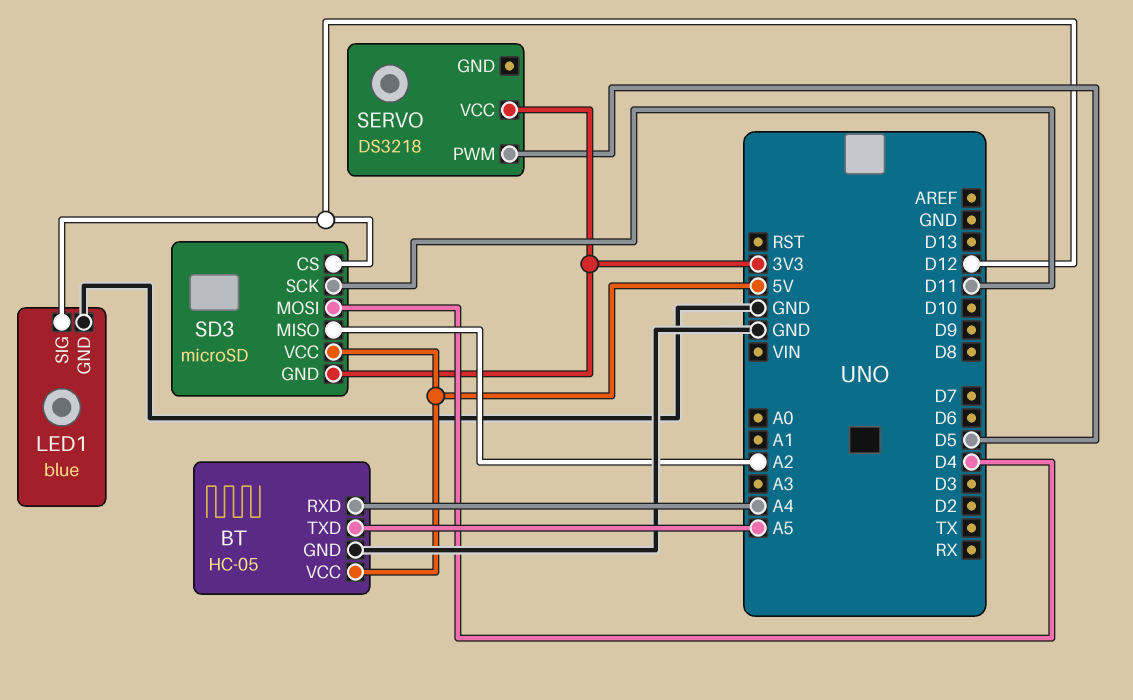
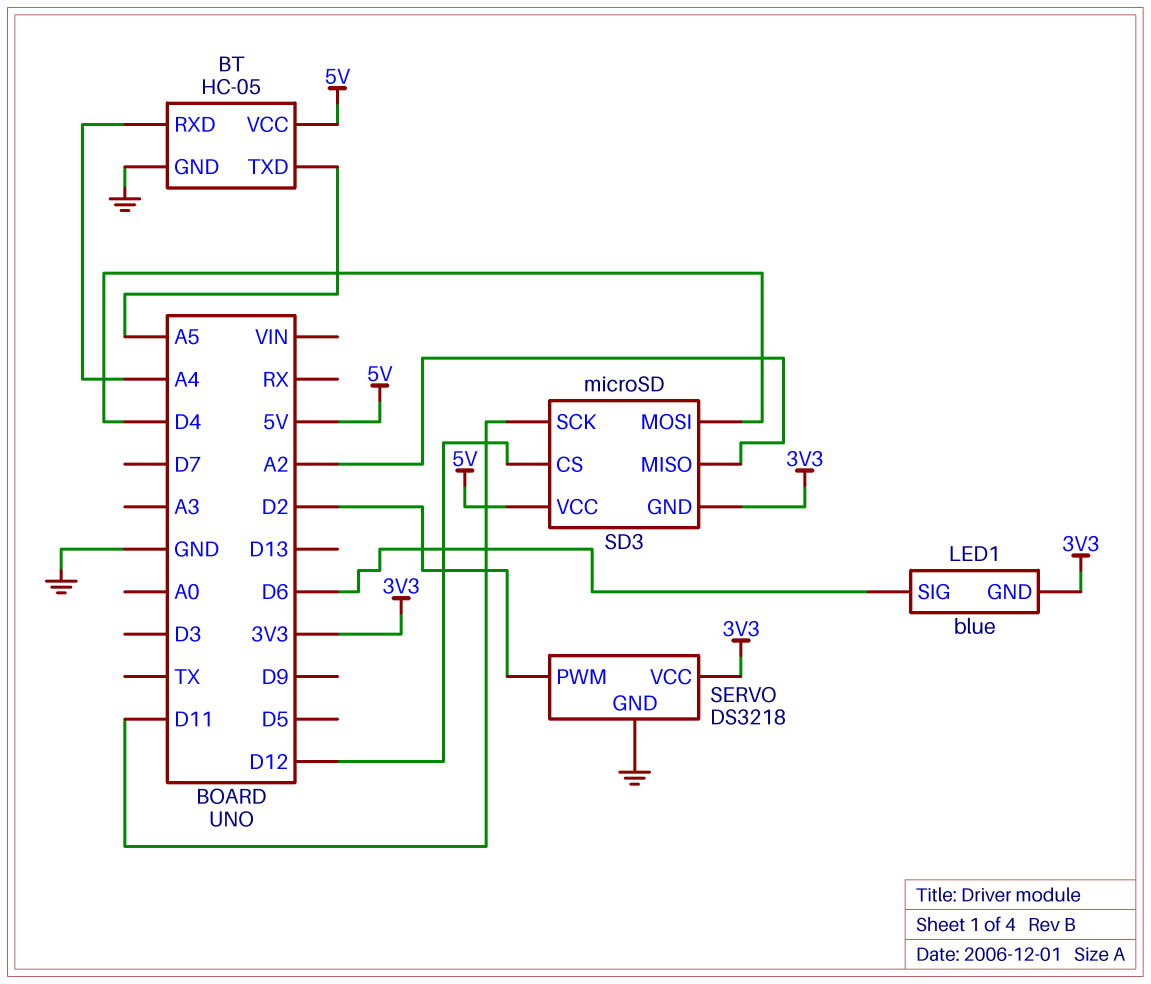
LED1 pin GND: GND -> 3V3
LED1 pin SIG: D12 -> D6
SERVO pin GND: none -> GND
SERVO pin PWM: D5 -> D2

